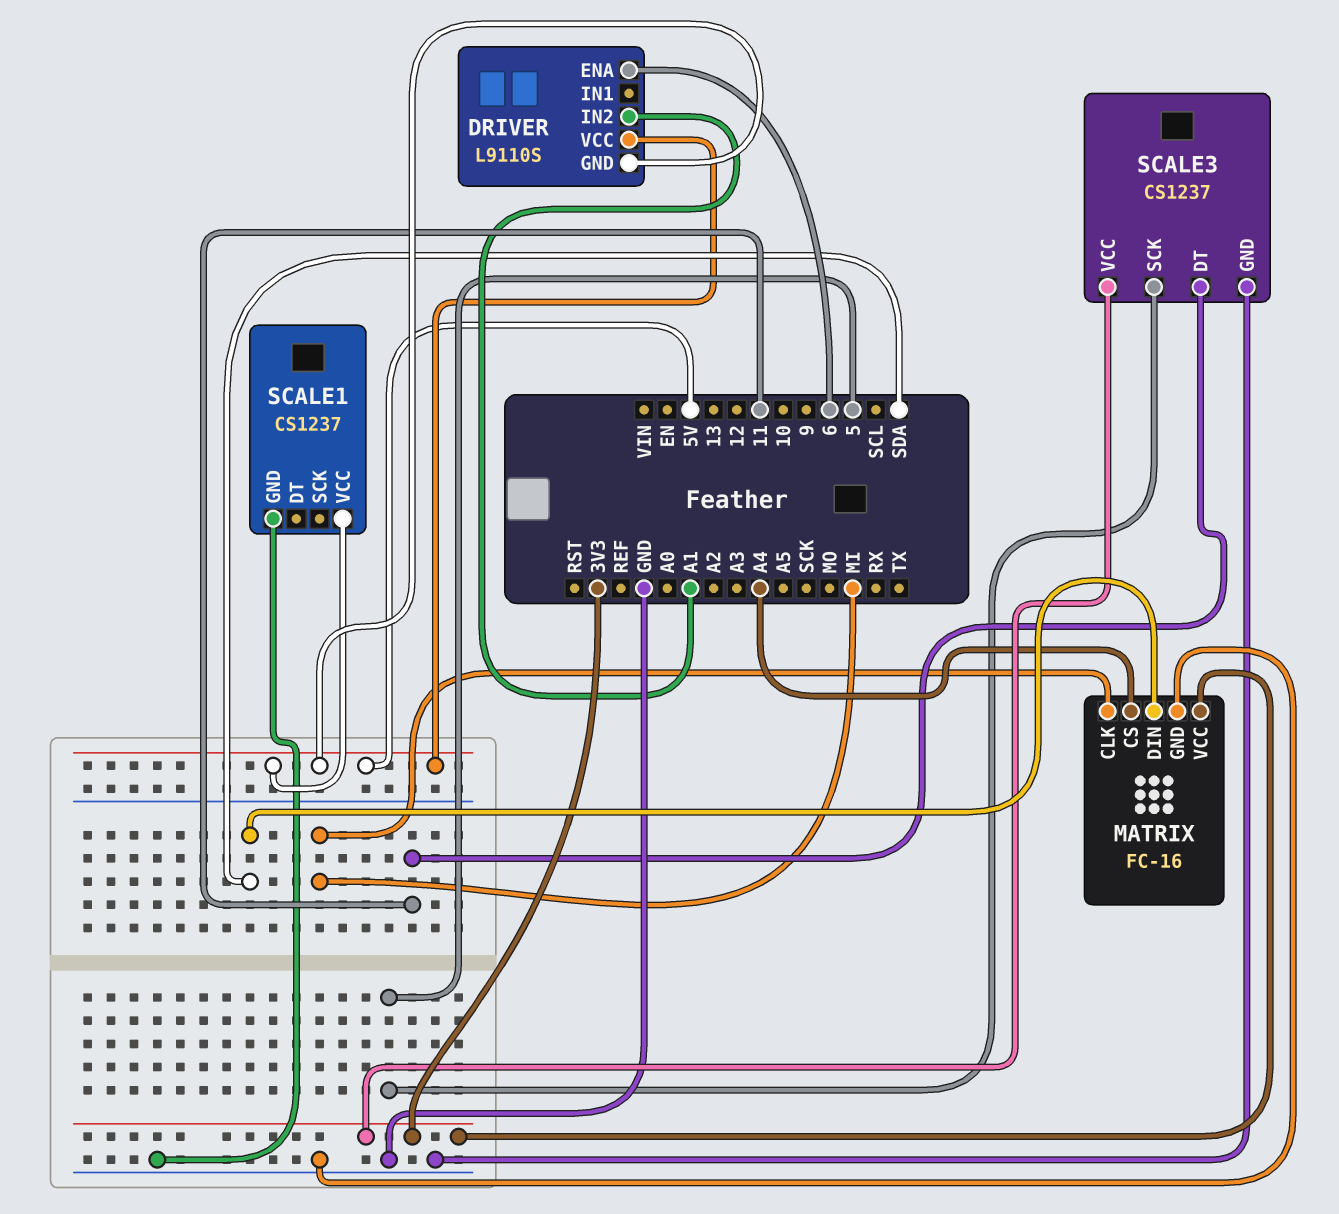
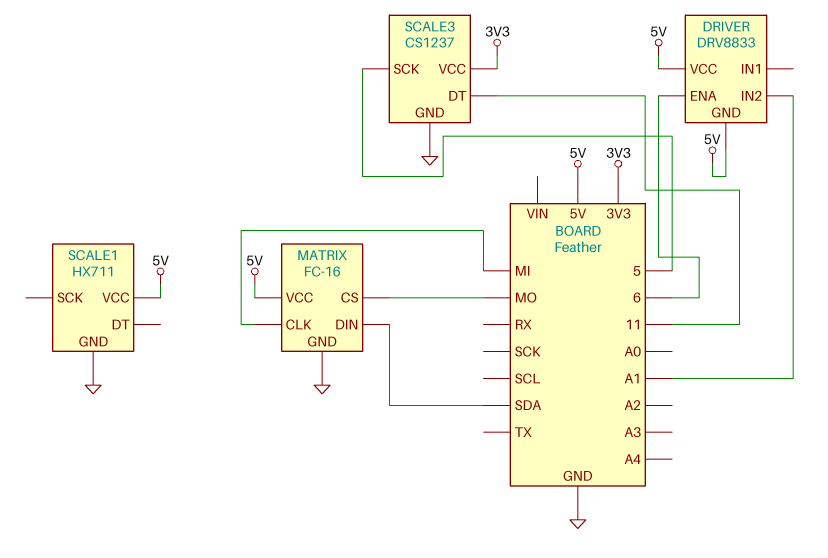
DRIVER: L9110S -> DRV8833
MATRIX pin CS: A4 -> MO
MATRIX pin VCC: 3V3 -> 5V
SCALE1: CS1237 -> HX711

